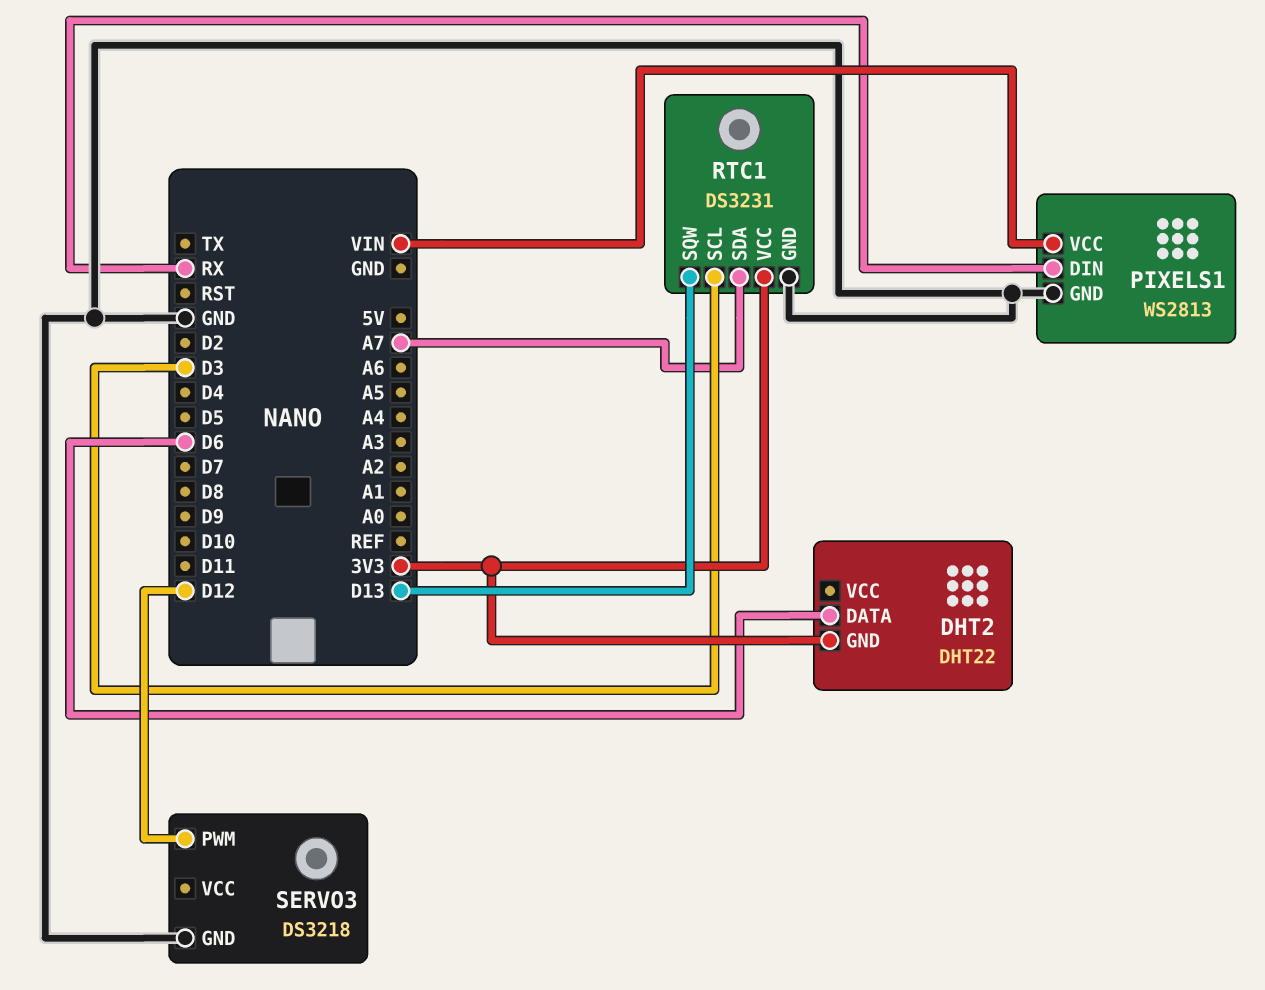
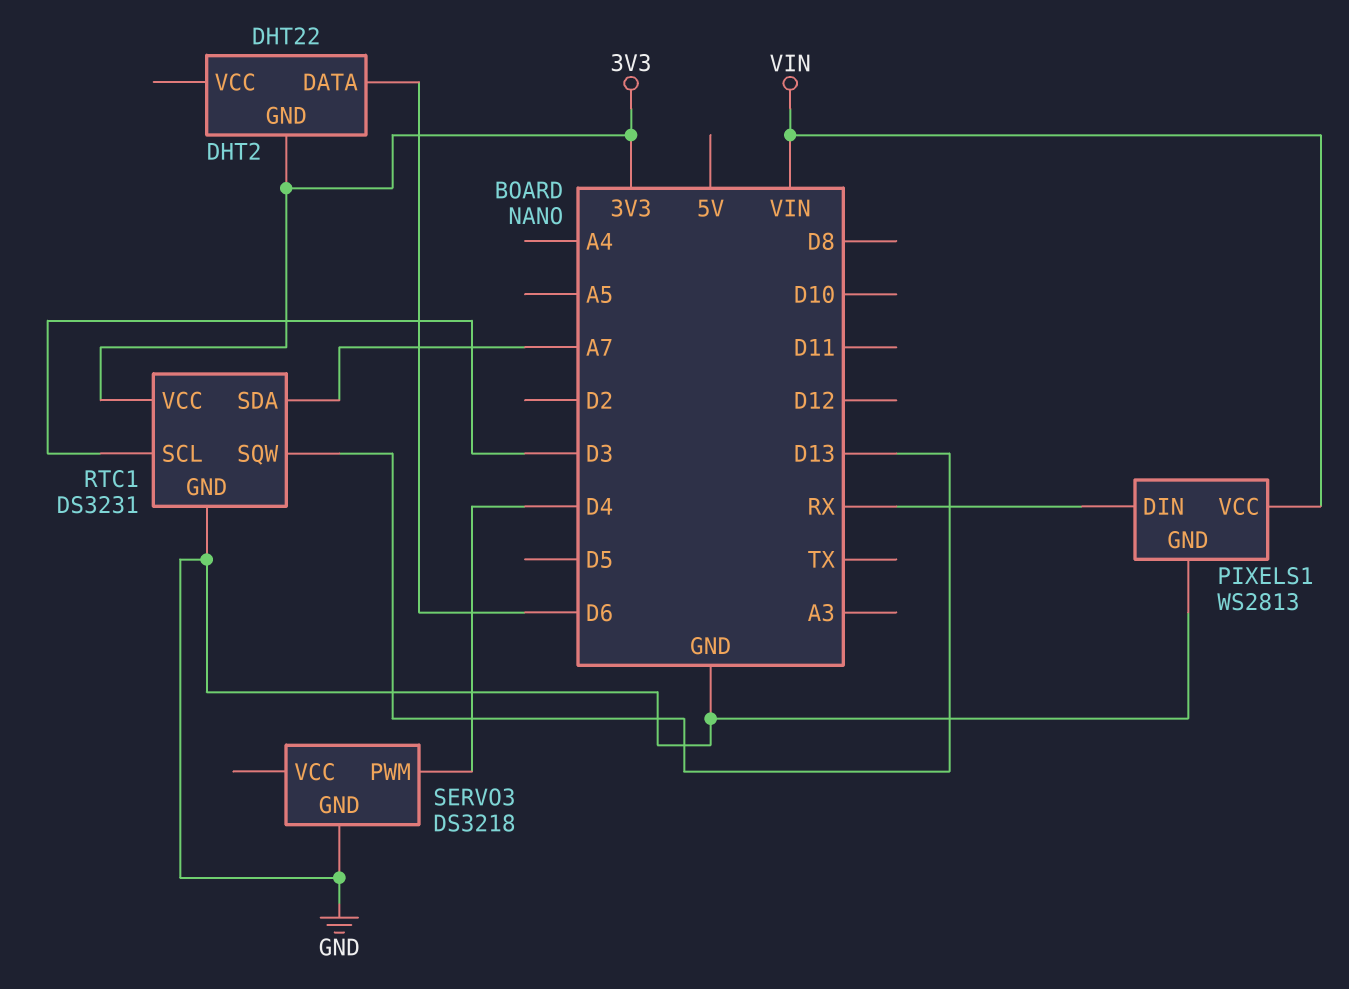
SERVO3 pin PWM: D12 -> D4

